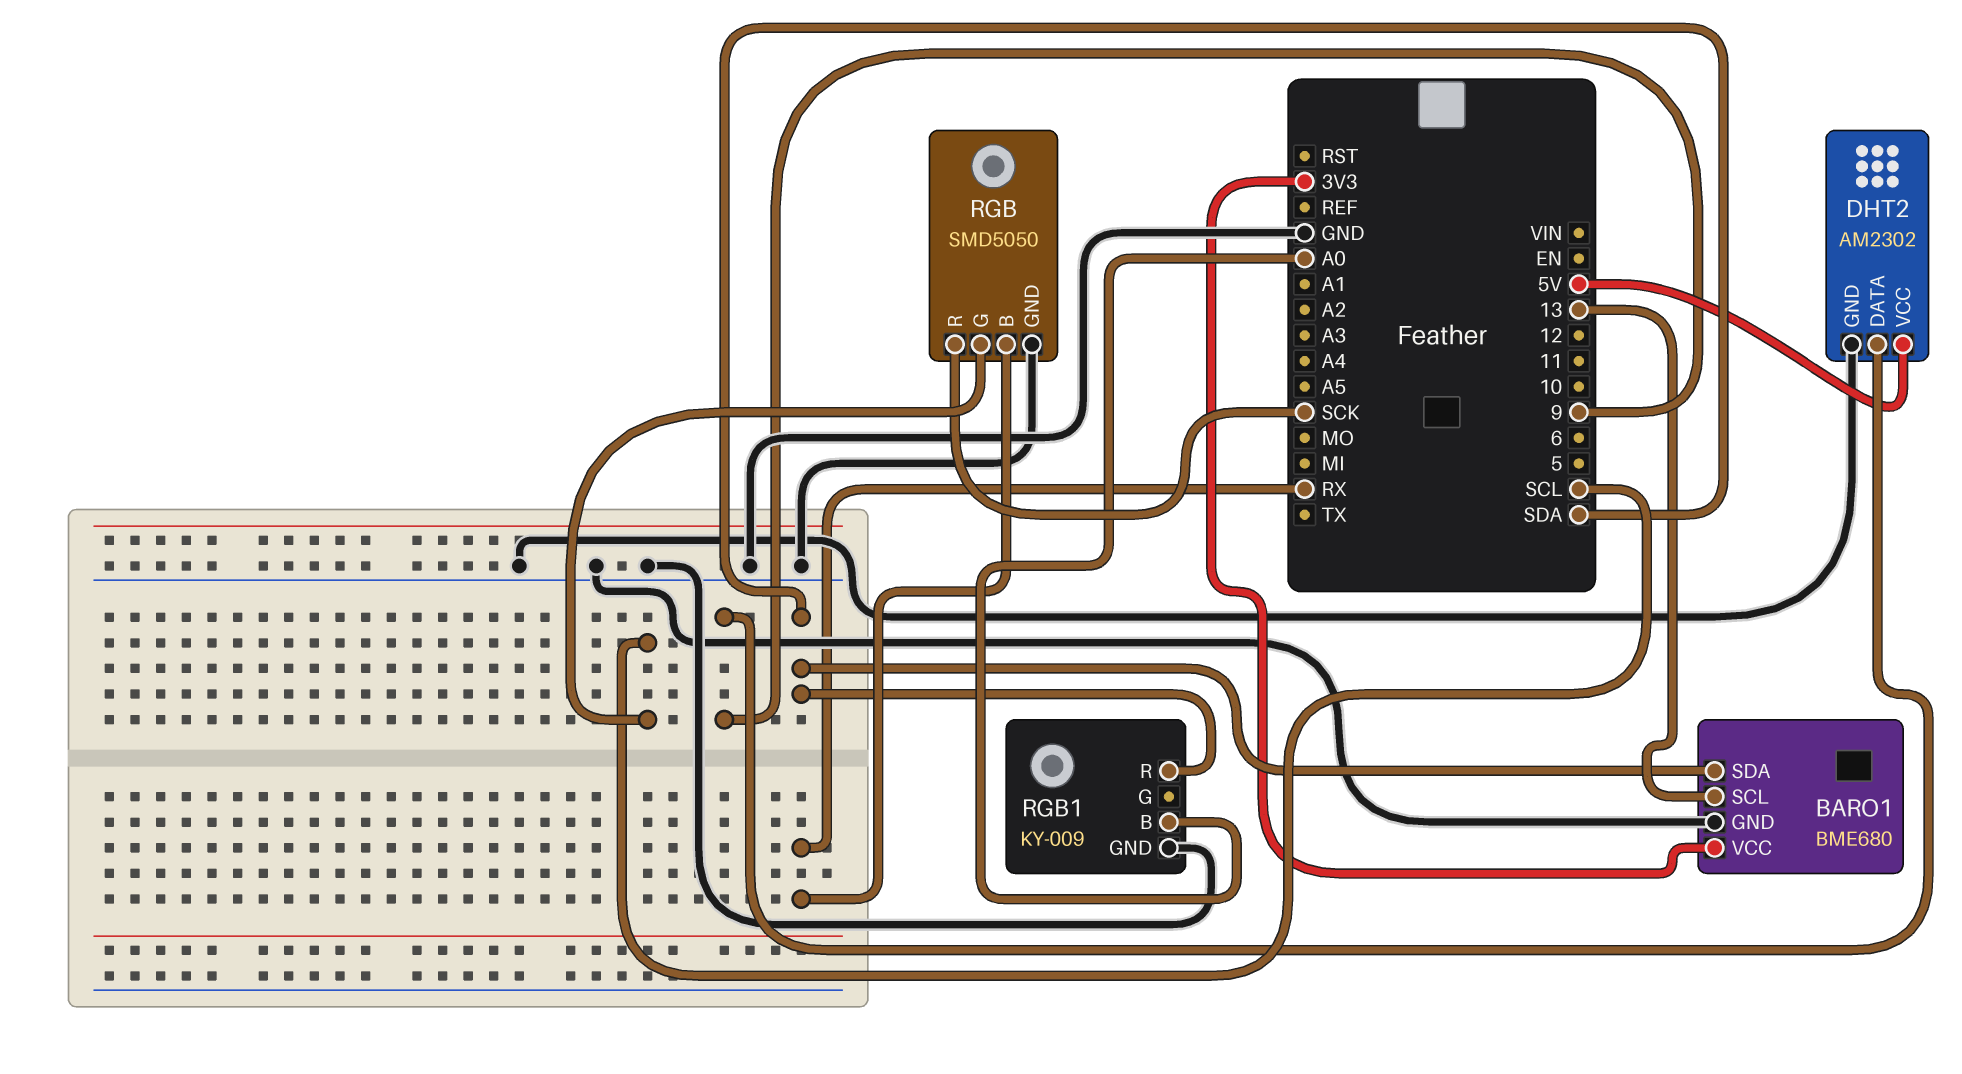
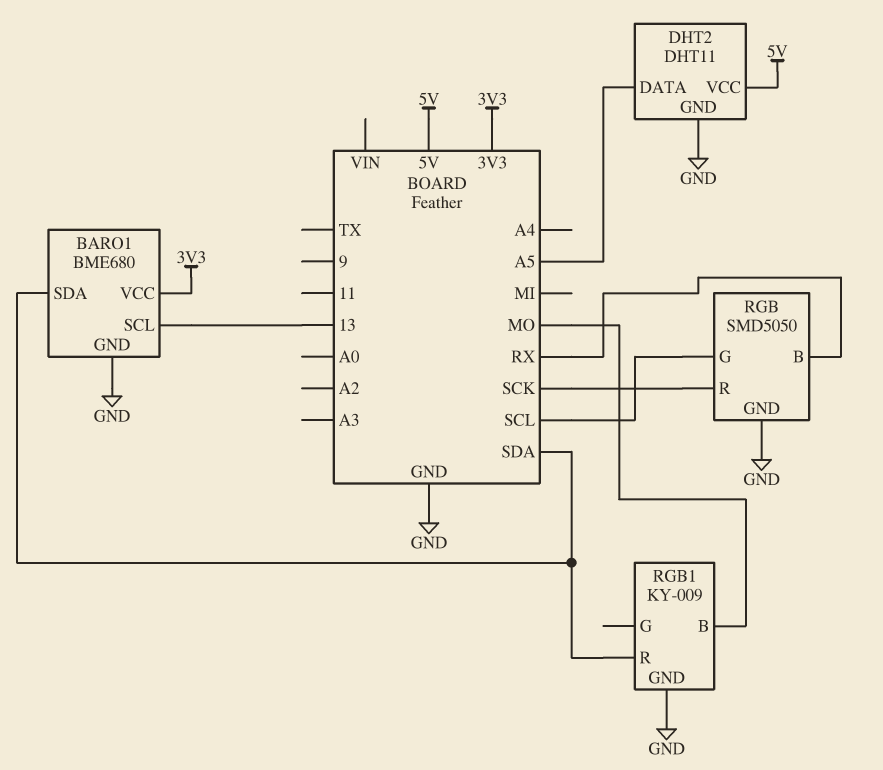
DHT2: AM2302 -> DHT11
DHT2 pin DATA: 9 -> A5
RGB1 pin B: A0 -> MO

